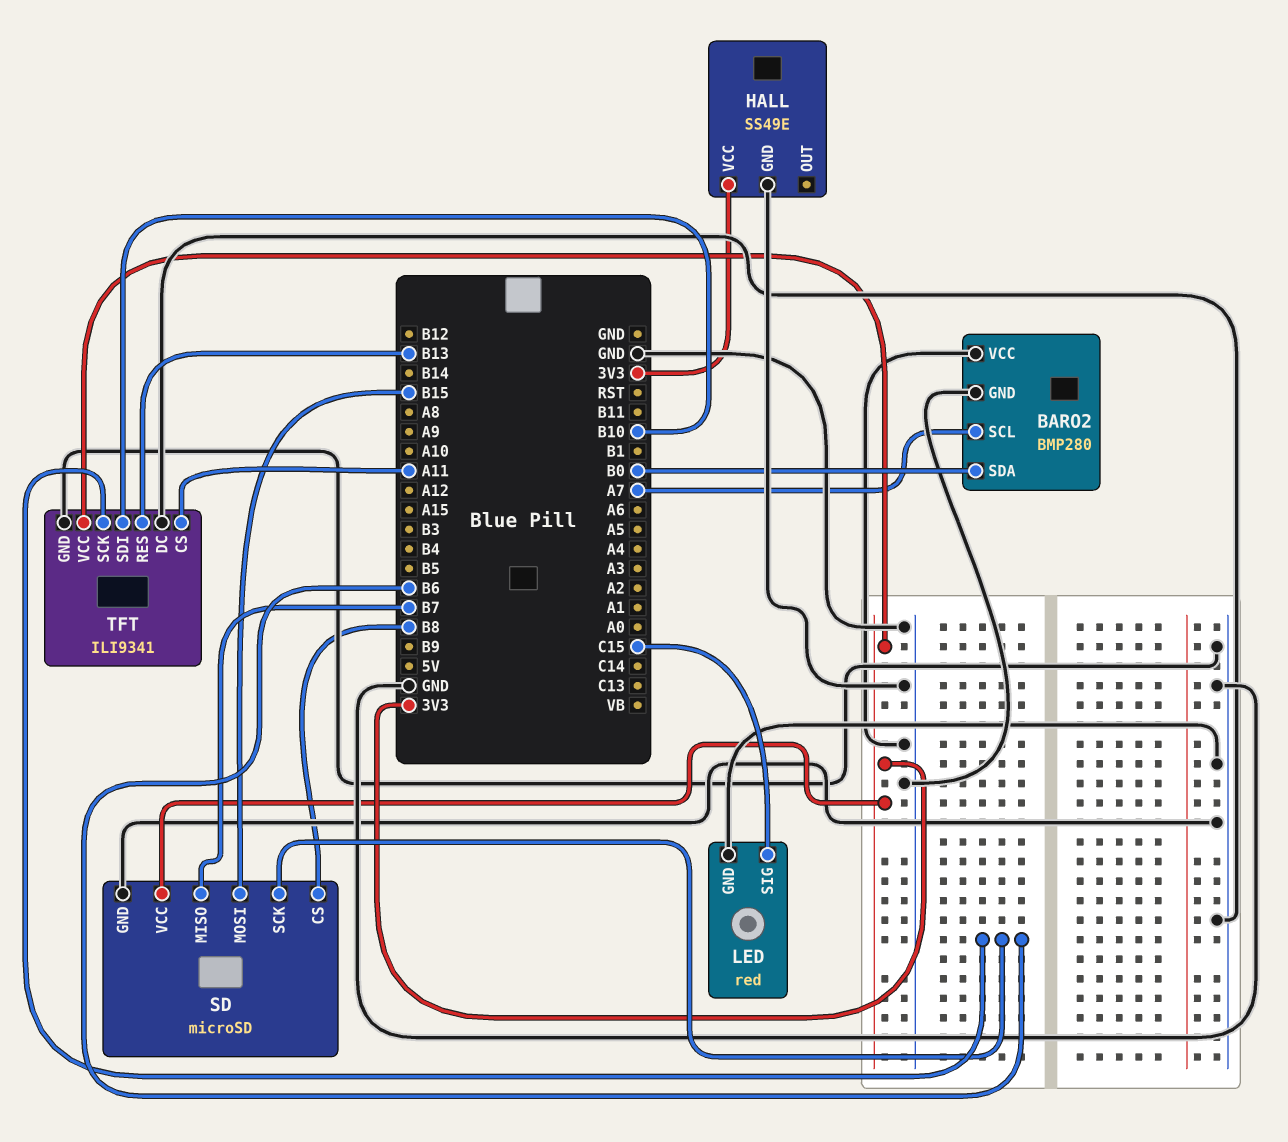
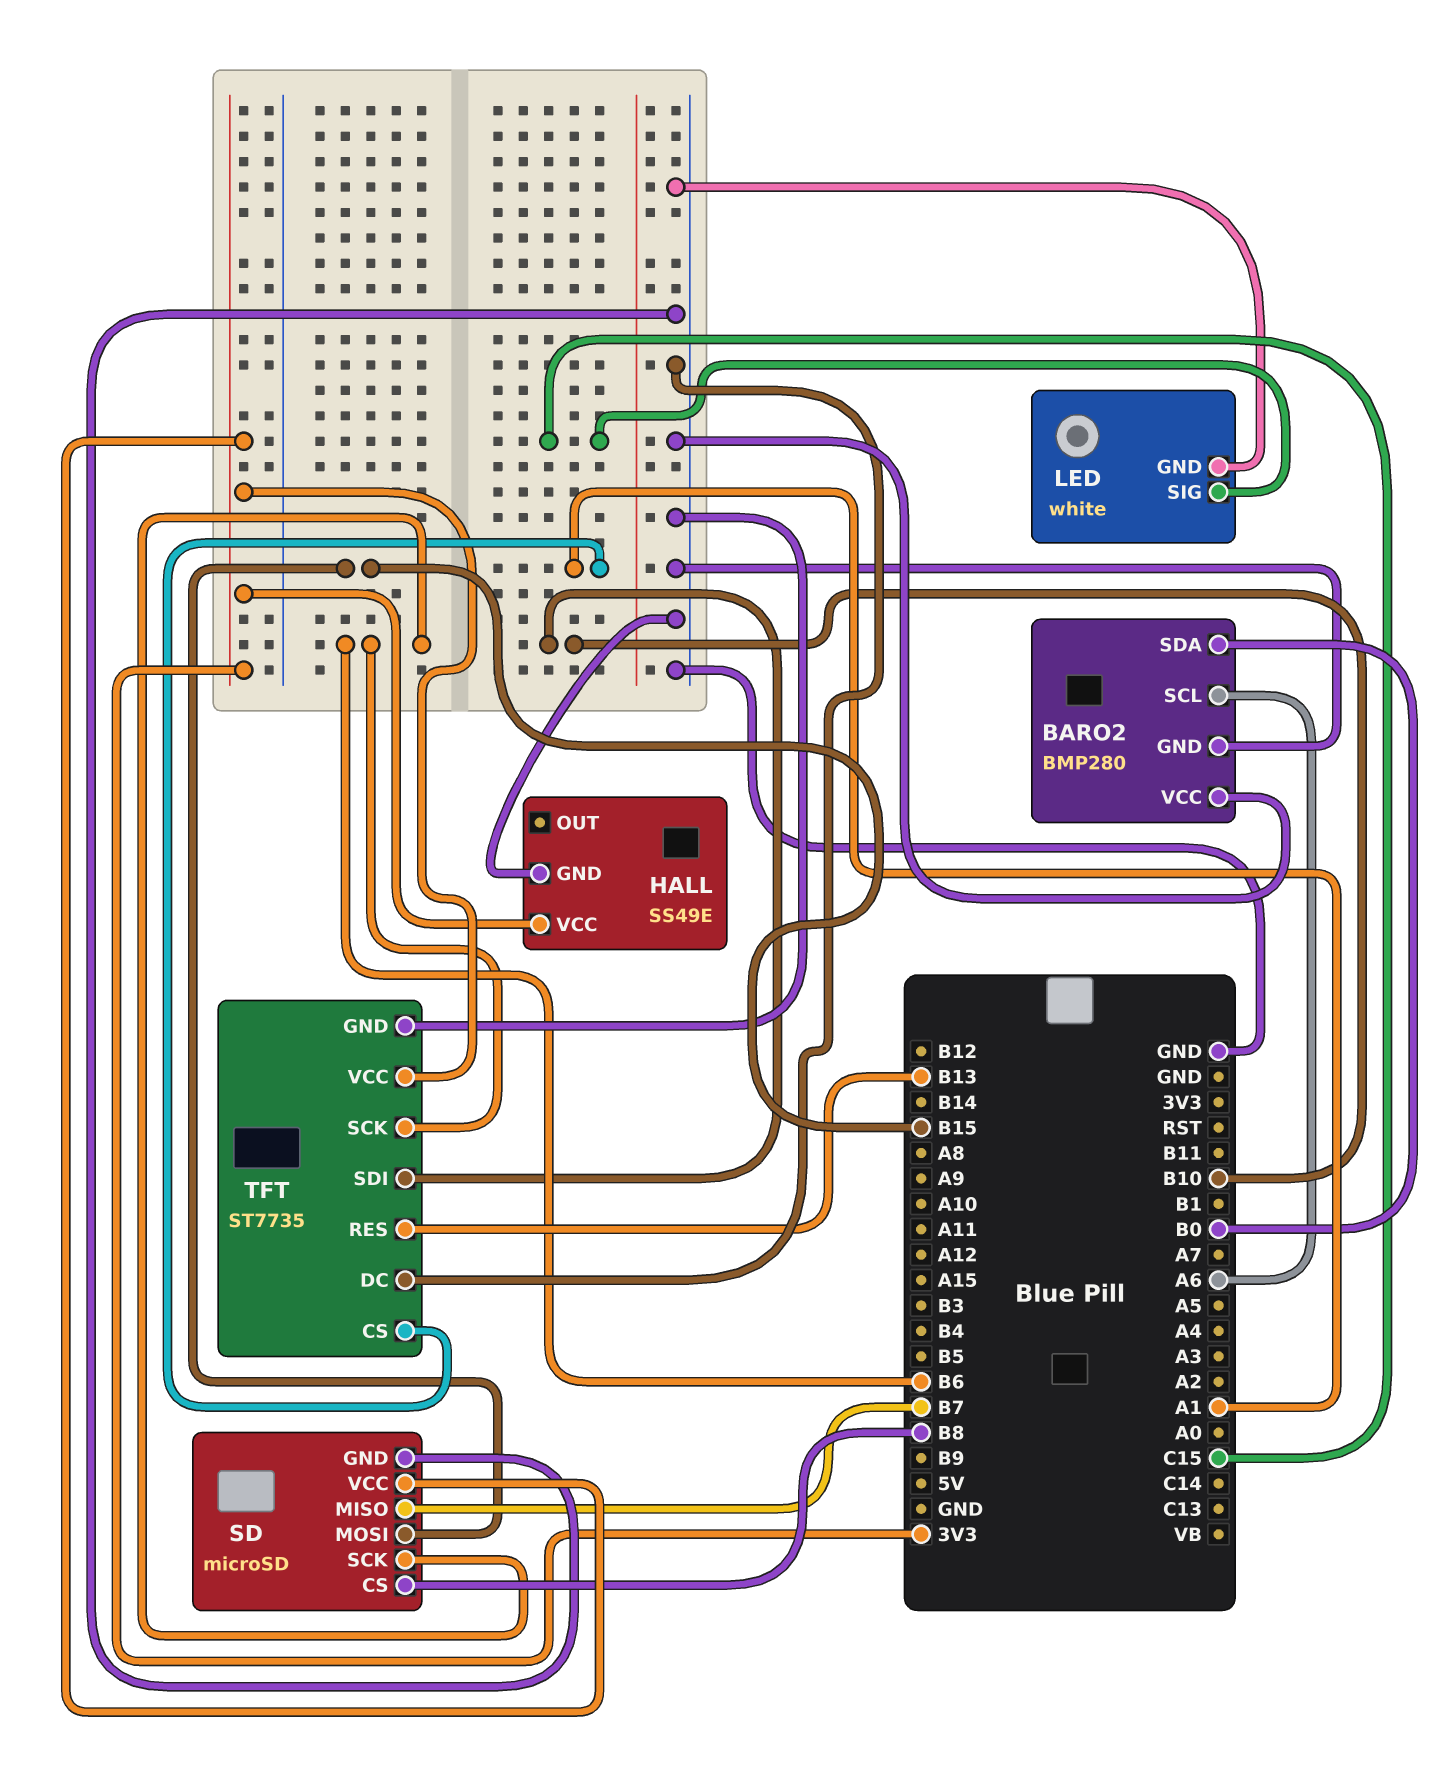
BARO2 pin SCL: A7 -> A6
LED: red -> white
TFT: ILI9341 -> ST7735
TFT pin CS: A11 -> A1

